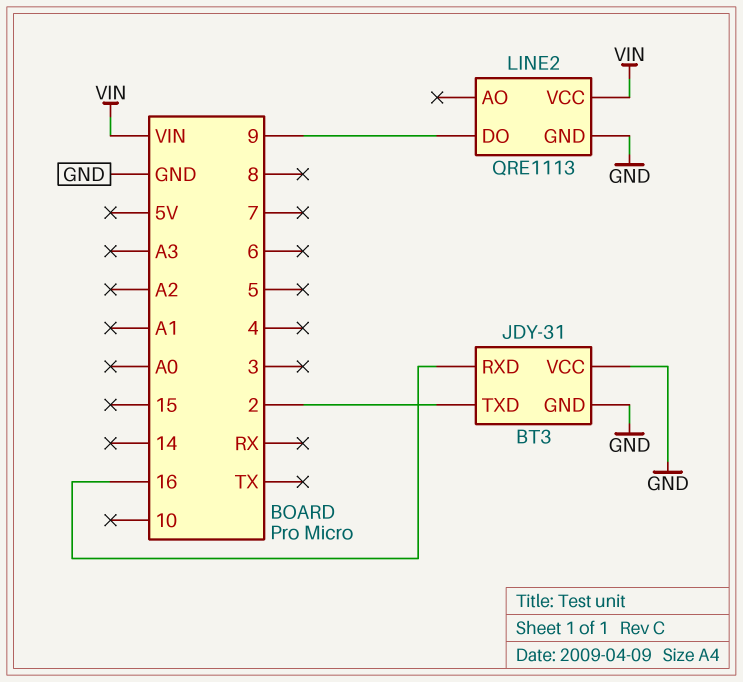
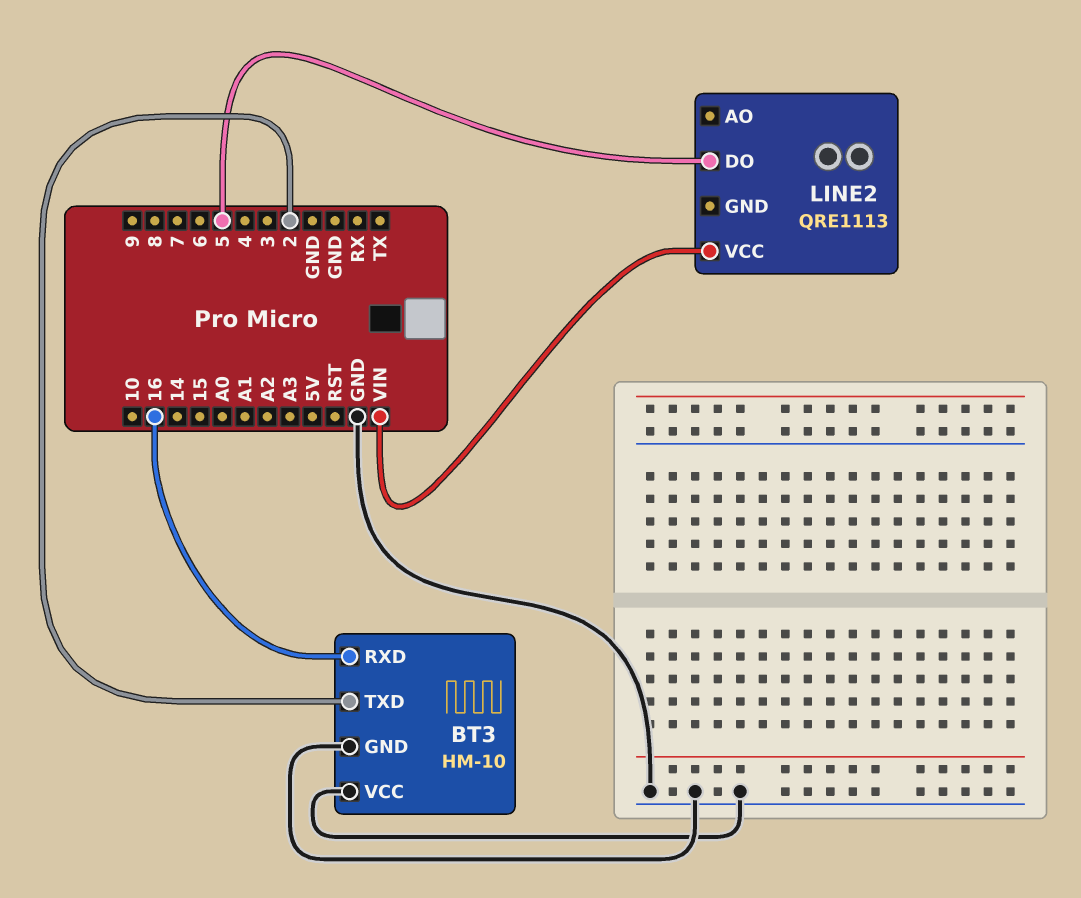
BT3: JDY-31 -> HM-10
LINE2 pin DO: 9 -> 5
LINE2 pin GND: GND -> none

